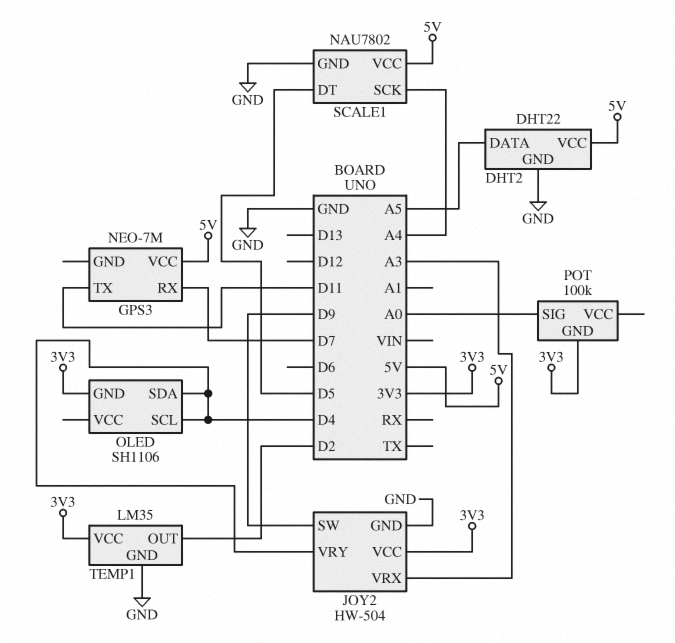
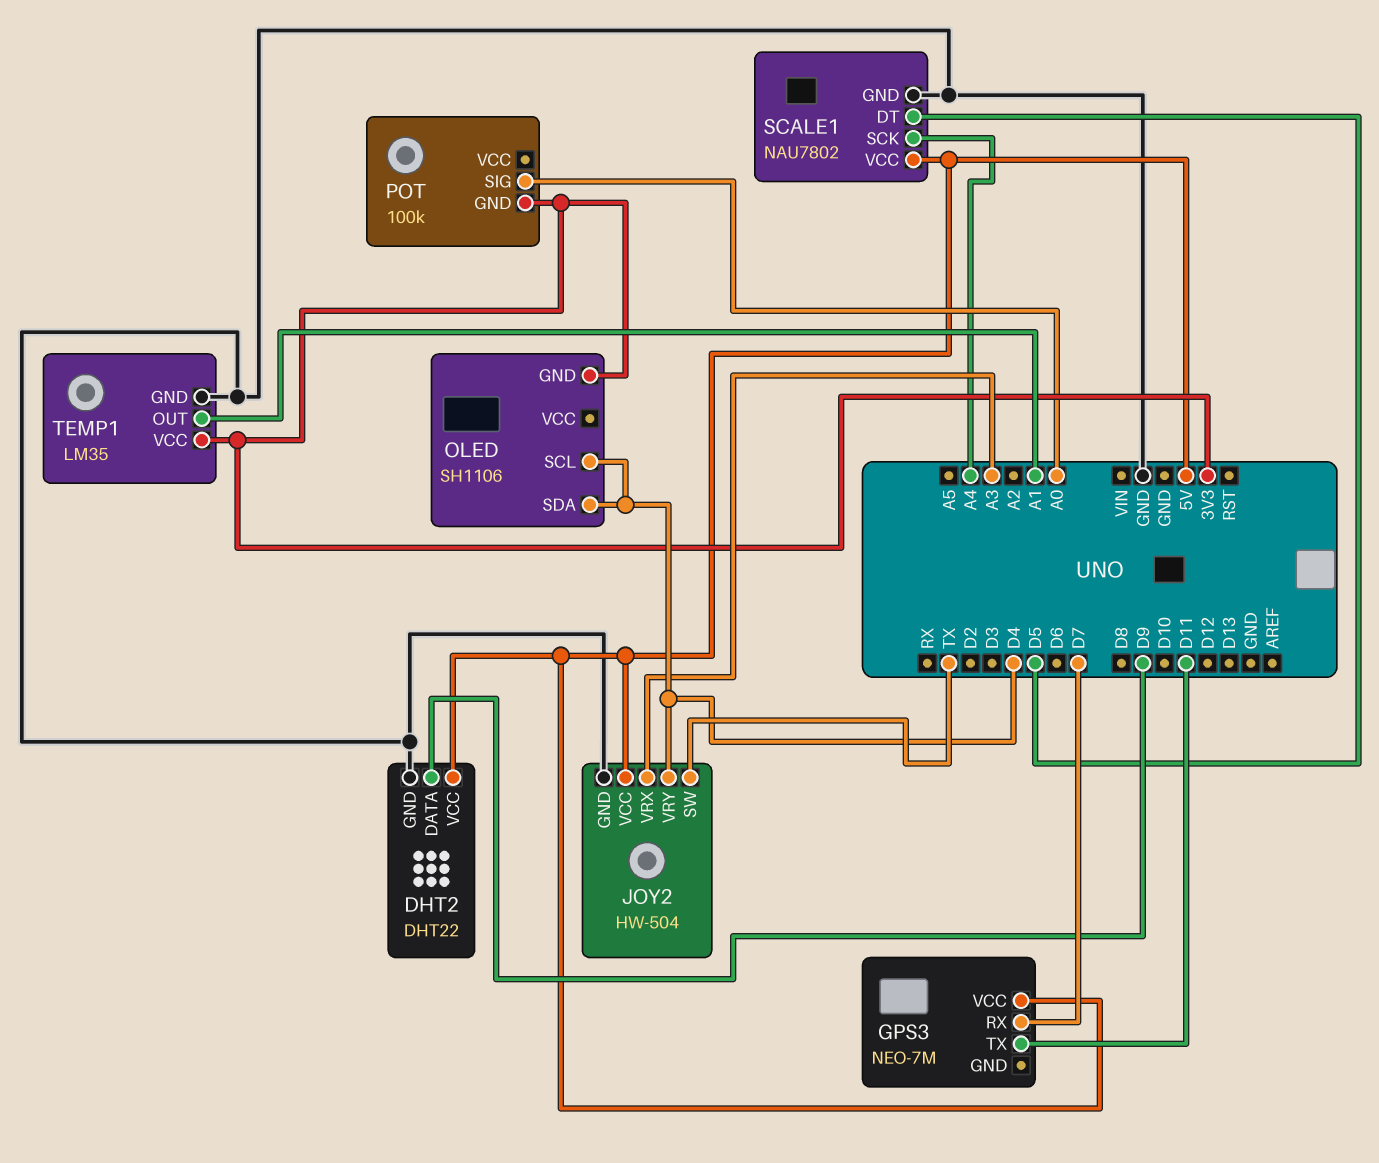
DHT2 pin DATA: A5 -> D9
JOY2 pin SW: D9 -> TX
JOY2 pin VCC: 3V3 -> 5V
TEMP1 pin OUT: D2 -> A1

